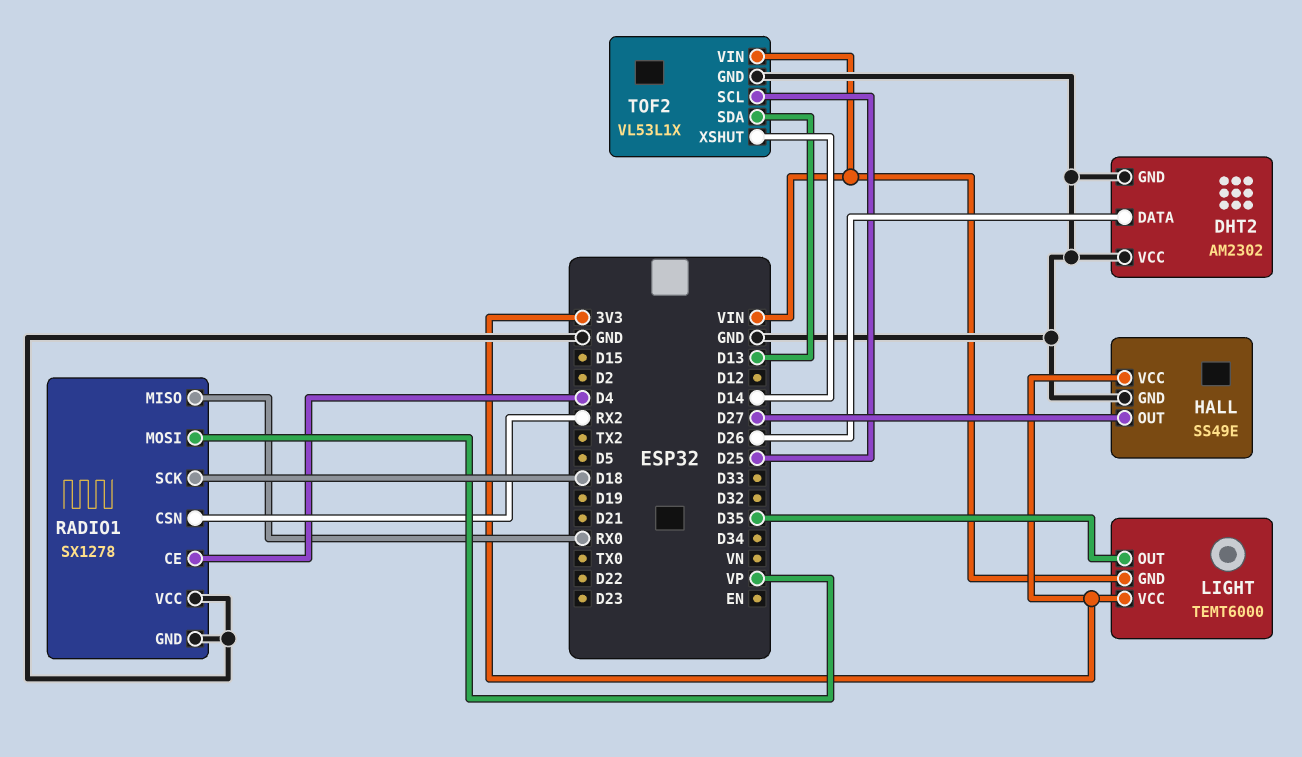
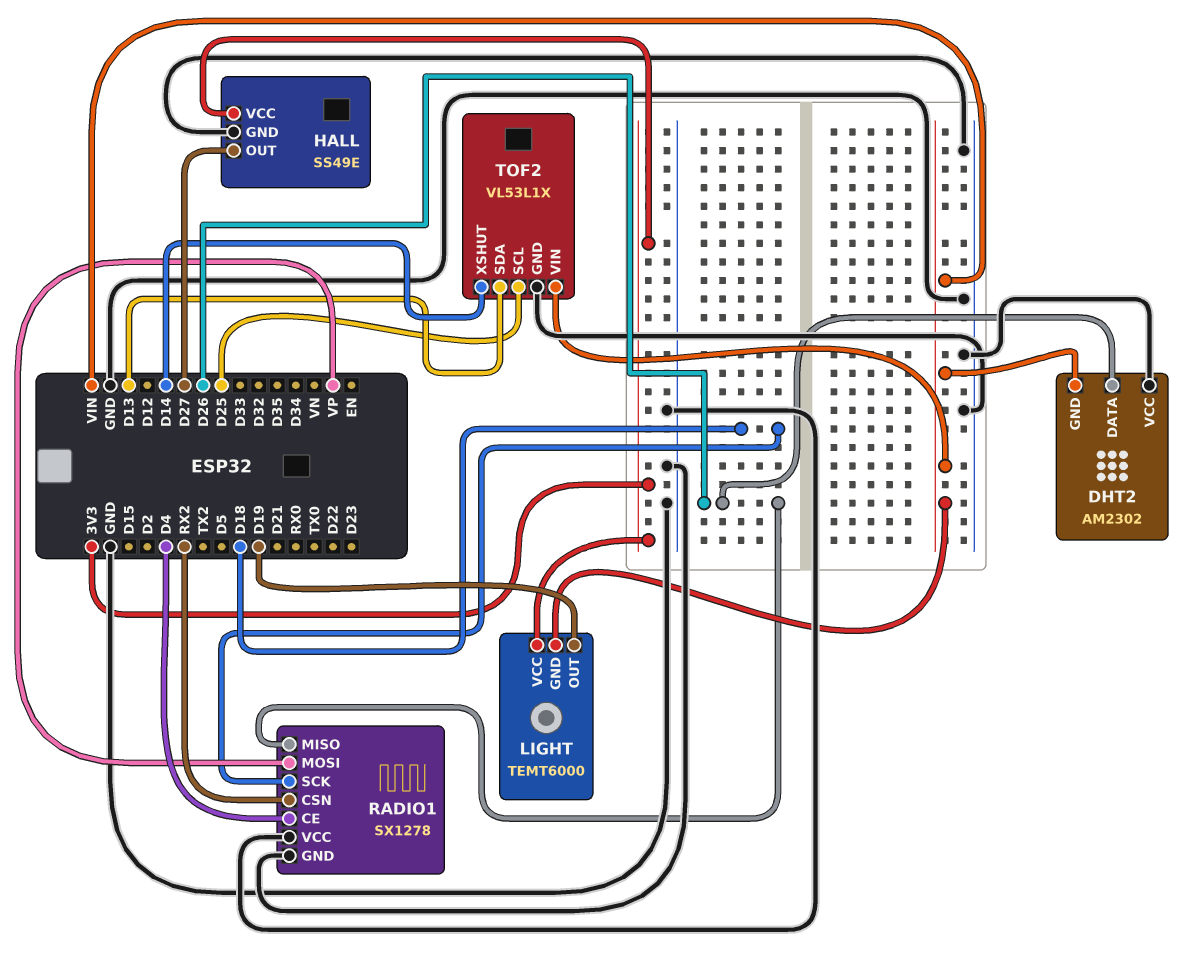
DHT2 pin GND: GND -> VIN
LIGHT pin OUT: D35 -> D19
RADIO1 pin MISO: RX0 -> D26

